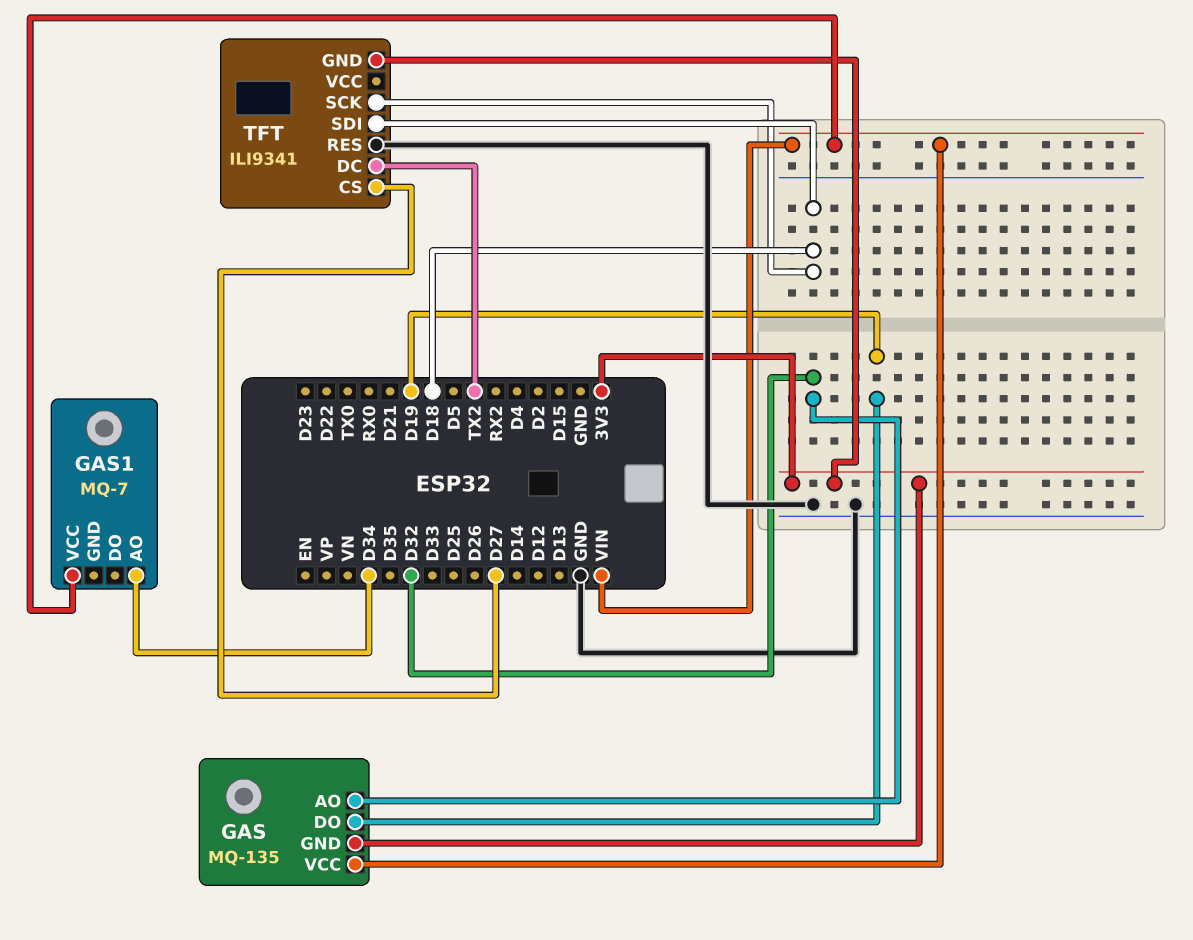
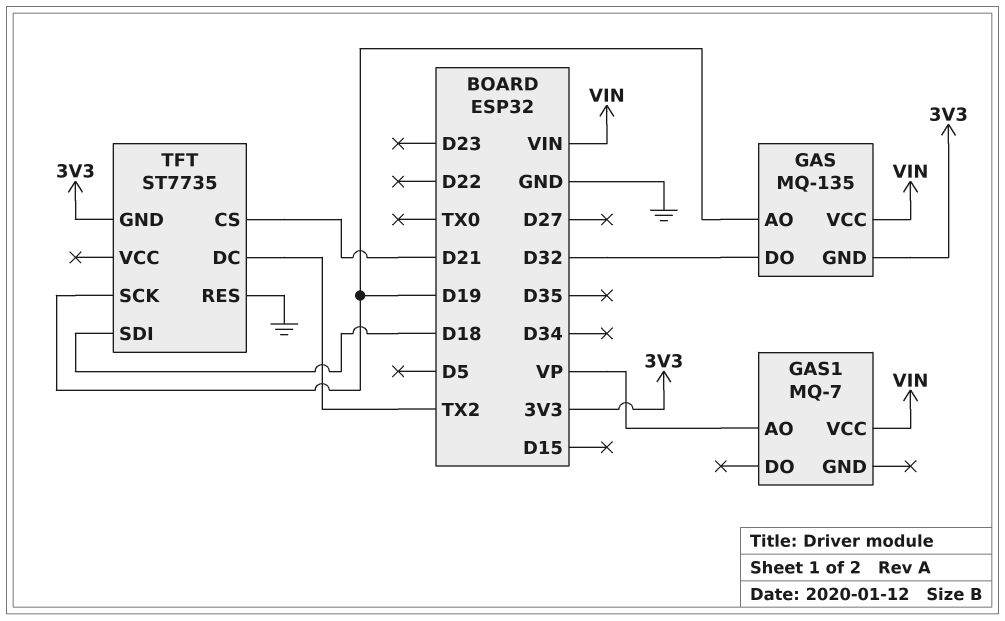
GAS pin AO: D32 -> D19
GAS pin DO: D19 -> D32
GAS1 pin AO: D34 -> VP
TFT: ILI9341 -> ST7735
TFT pin CS: D27 -> D21
TFT pin SCK: D18 -> D19

